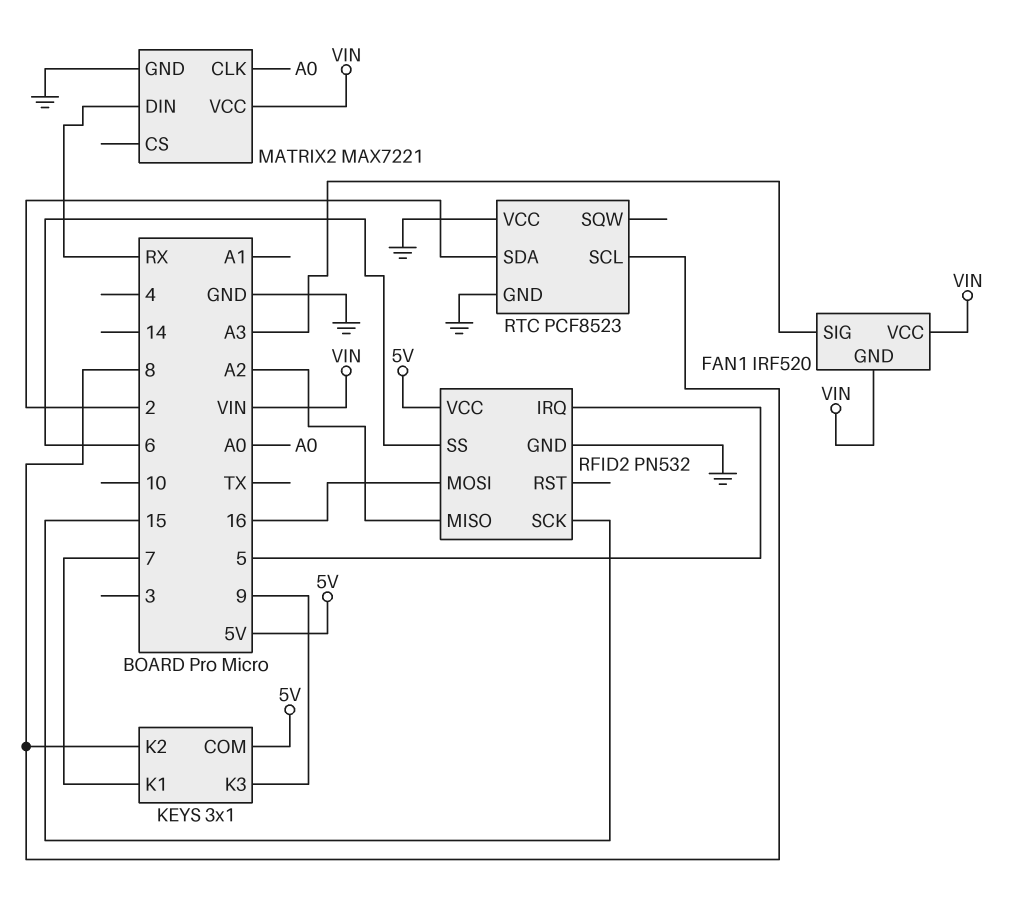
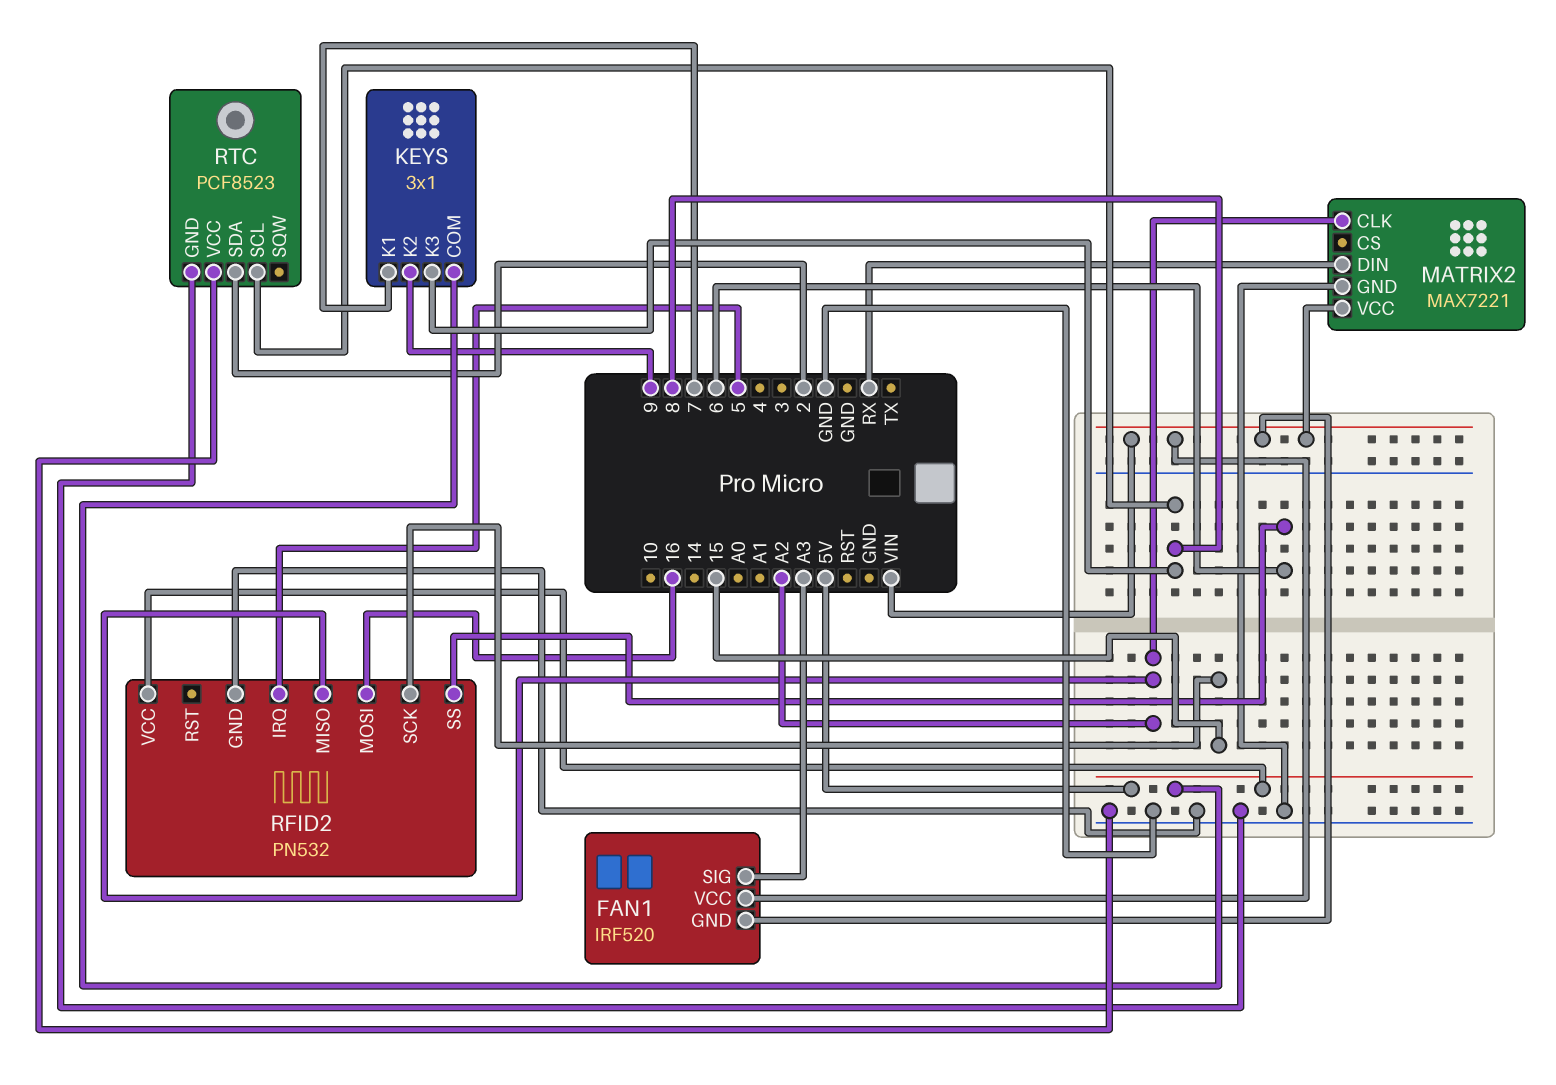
KEYS pin K2: 8 -> 9
KEYS pin K3: 9 -> 8
MATRIX2 pin CLK: A0 -> A2

